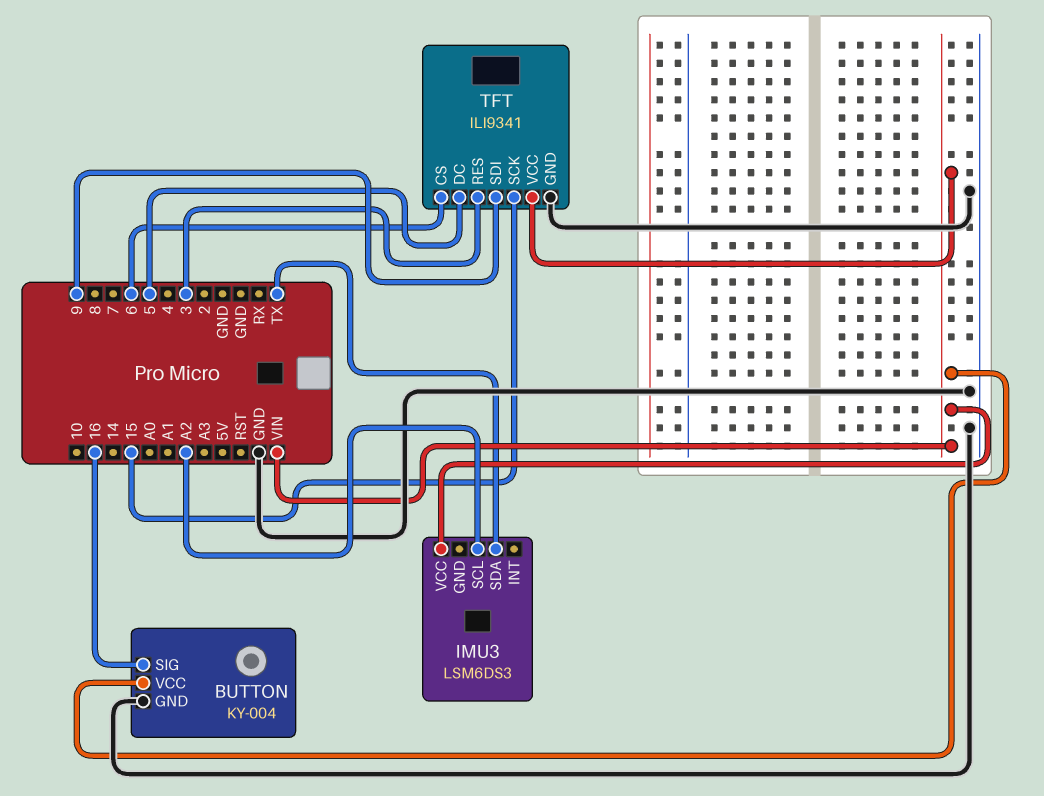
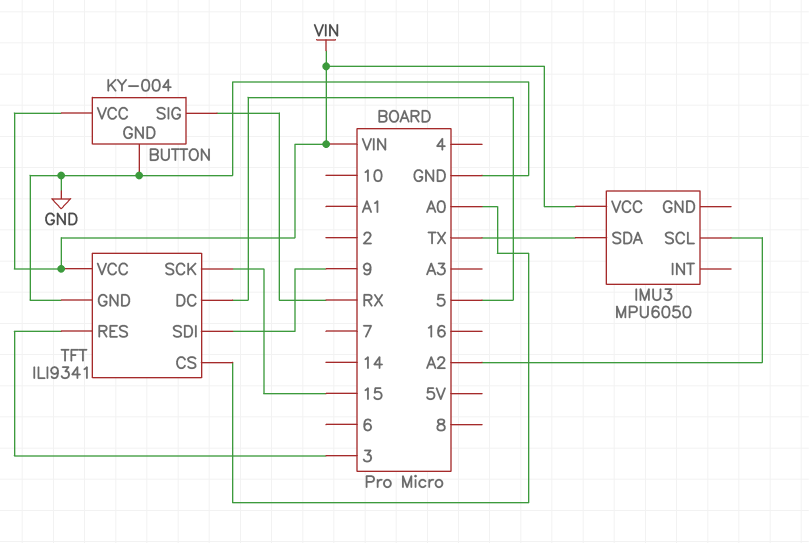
BUTTON pin SIG: 16 -> RX
IMU3: LSM6DS3 -> MPU6050
TFT pin CS: 6 -> A0

